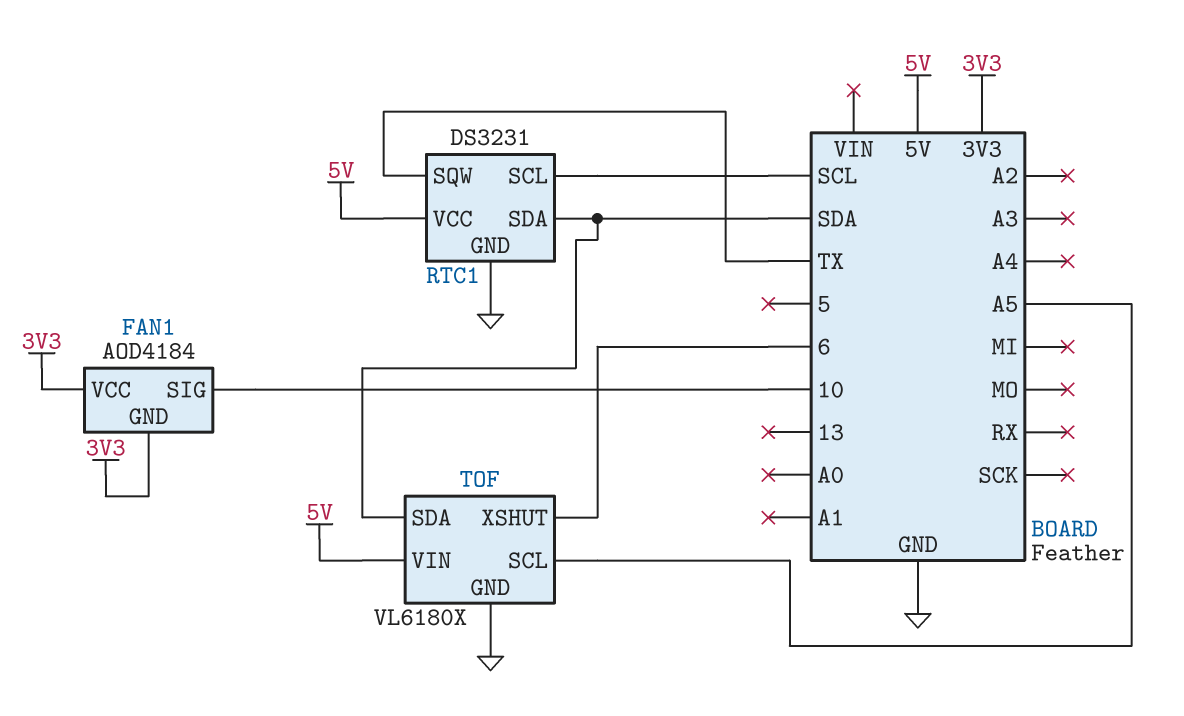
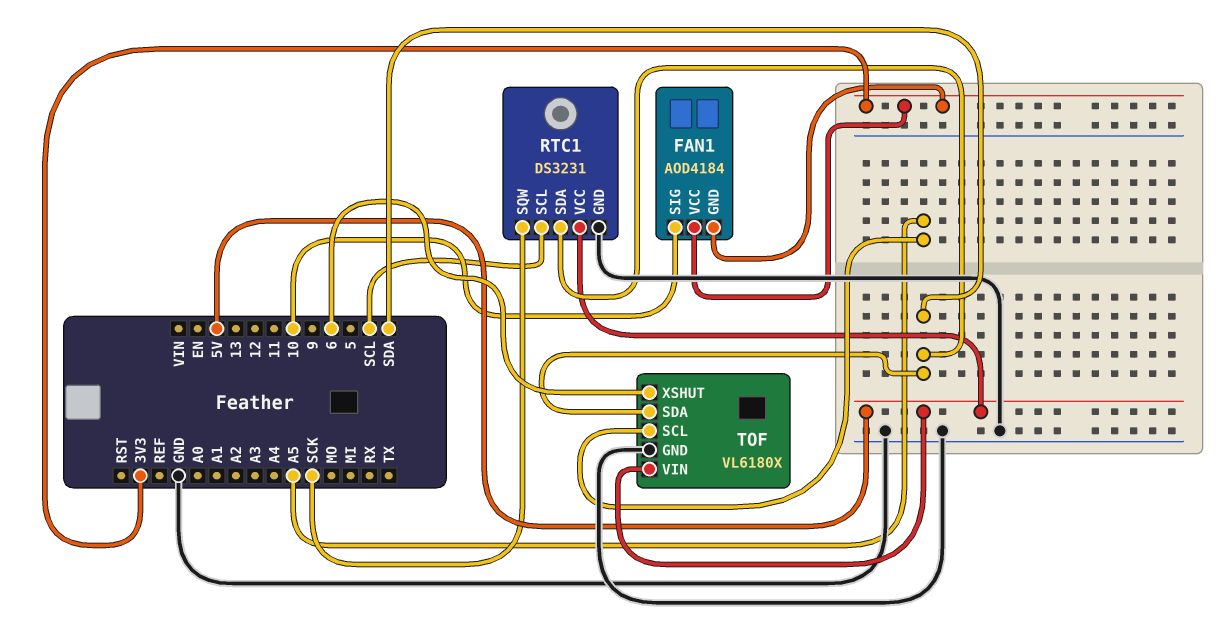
RTC1 pin SQW: TX -> SCK

